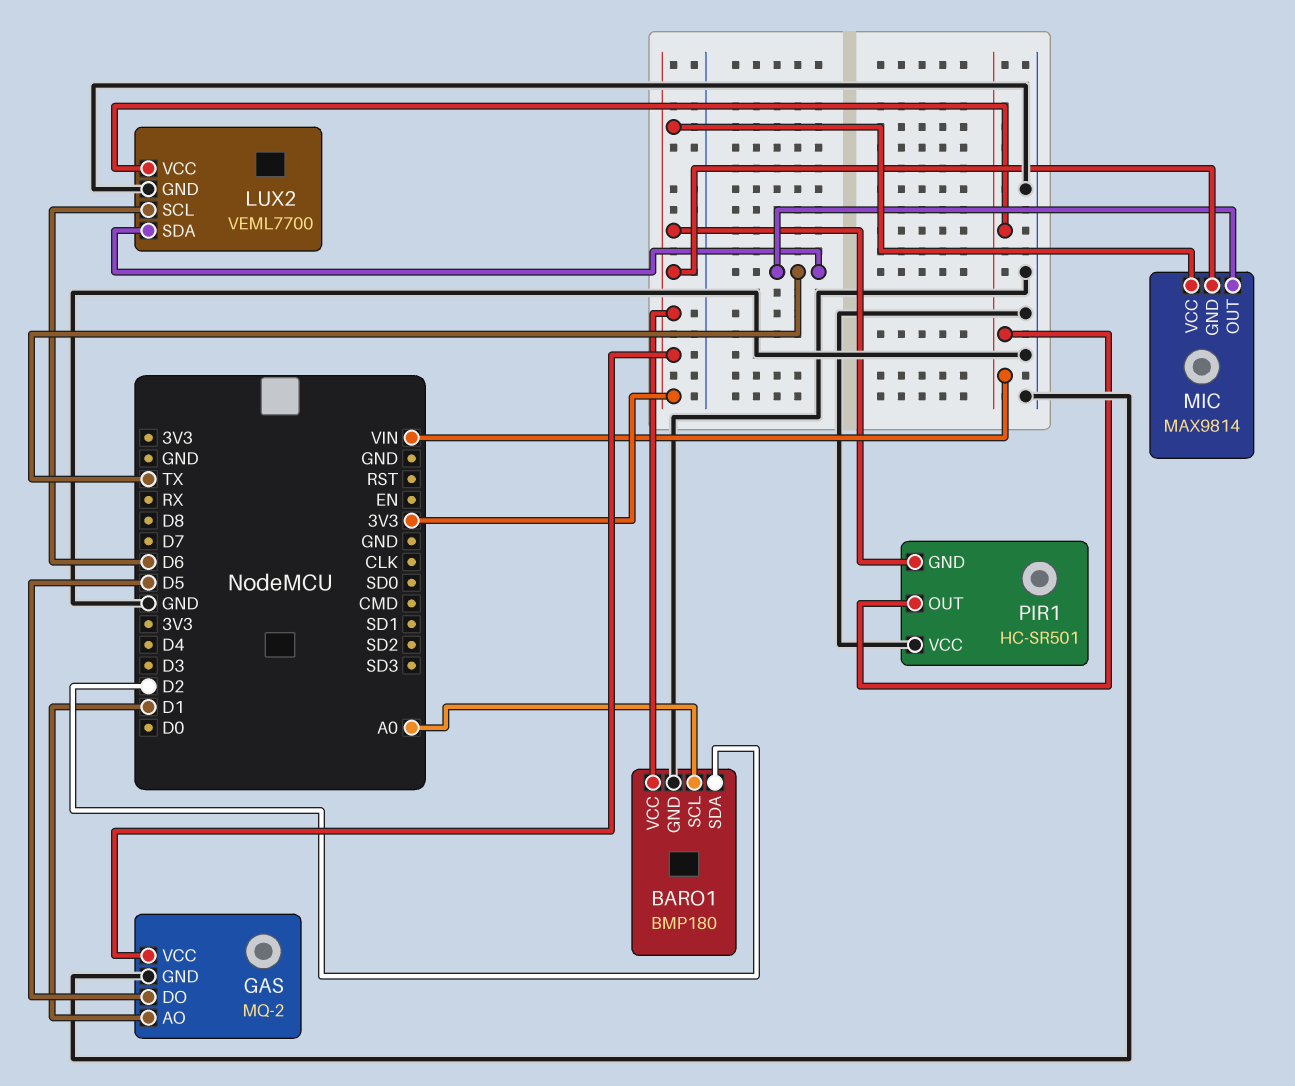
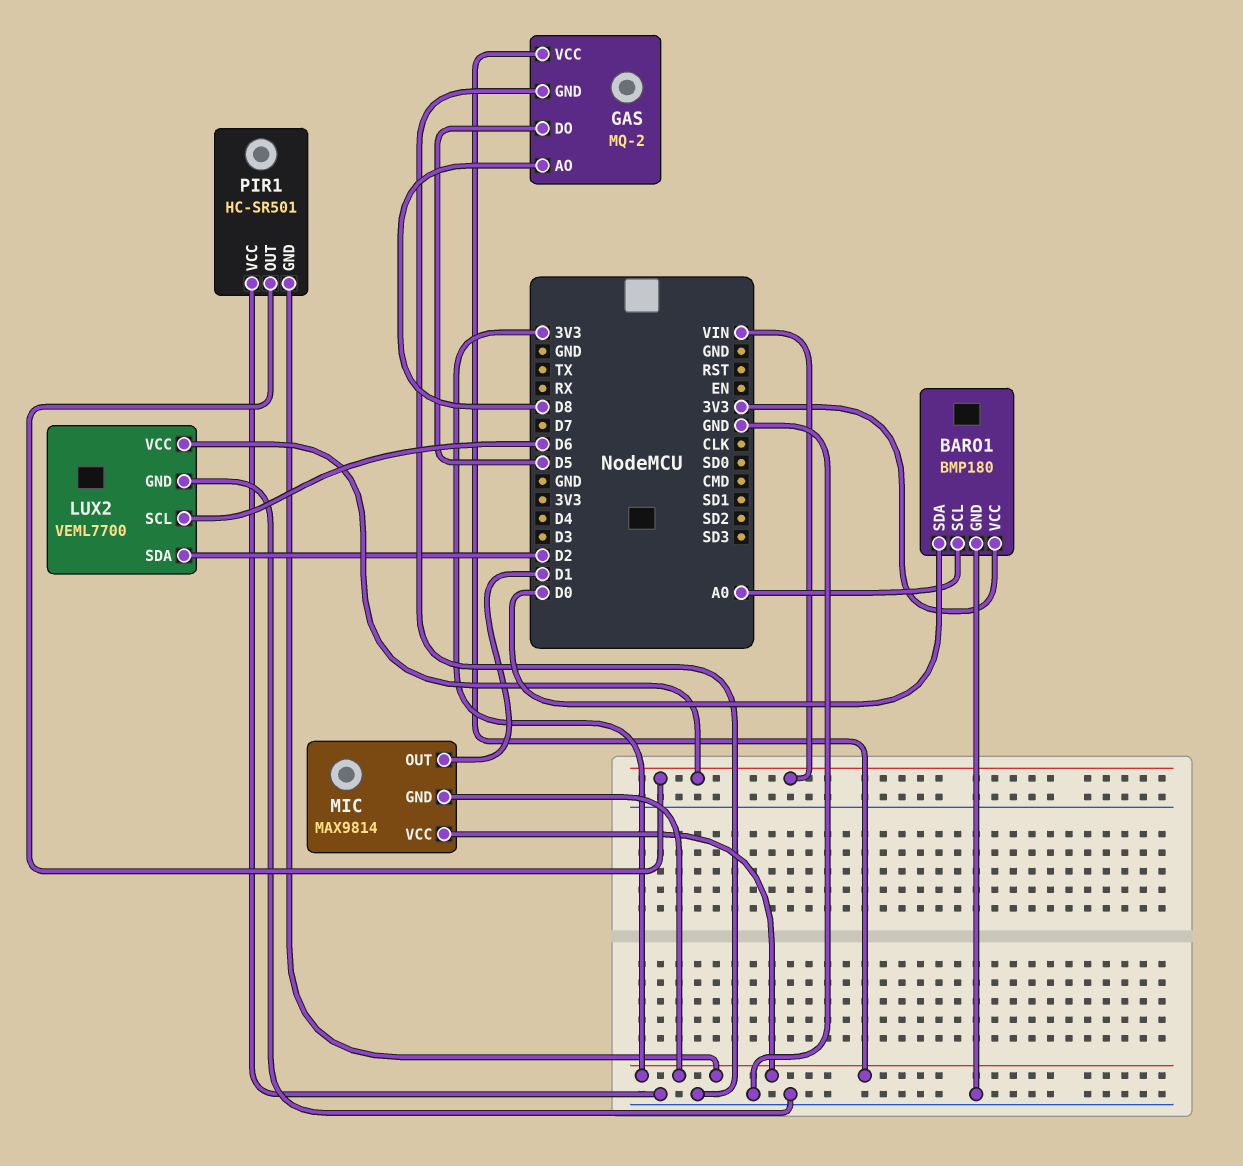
BARO1 pin SDA: D2 -> D0
GAS pin AO: D1 -> D8
LUX2 pin SDA: TX -> D2
MIC pin OUT: TX -> D1

